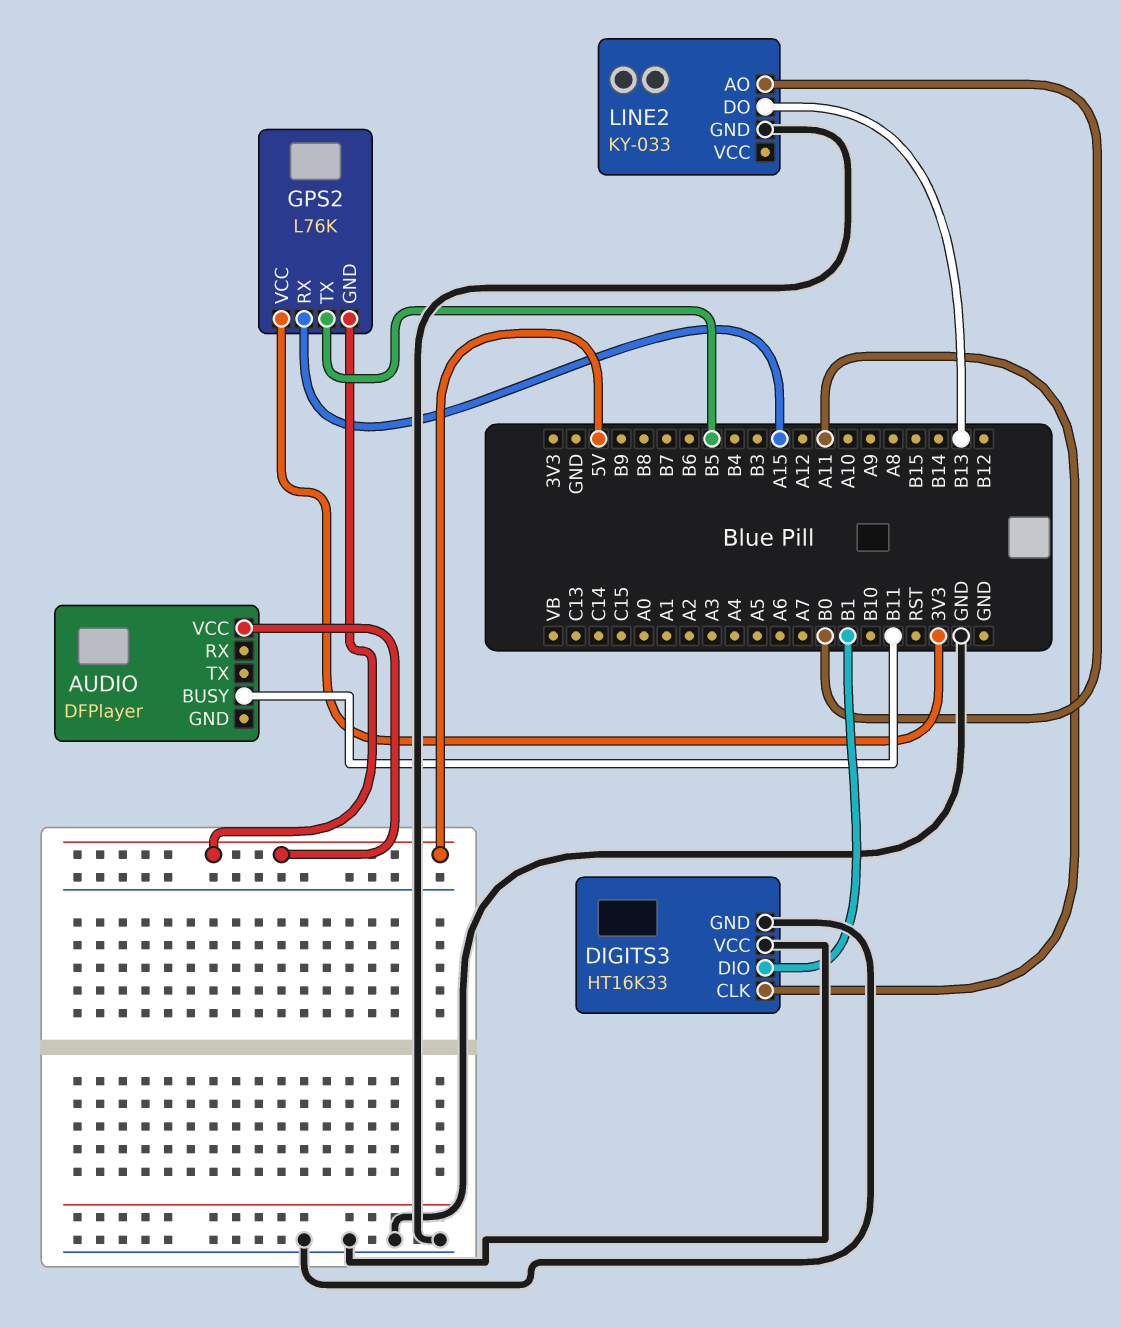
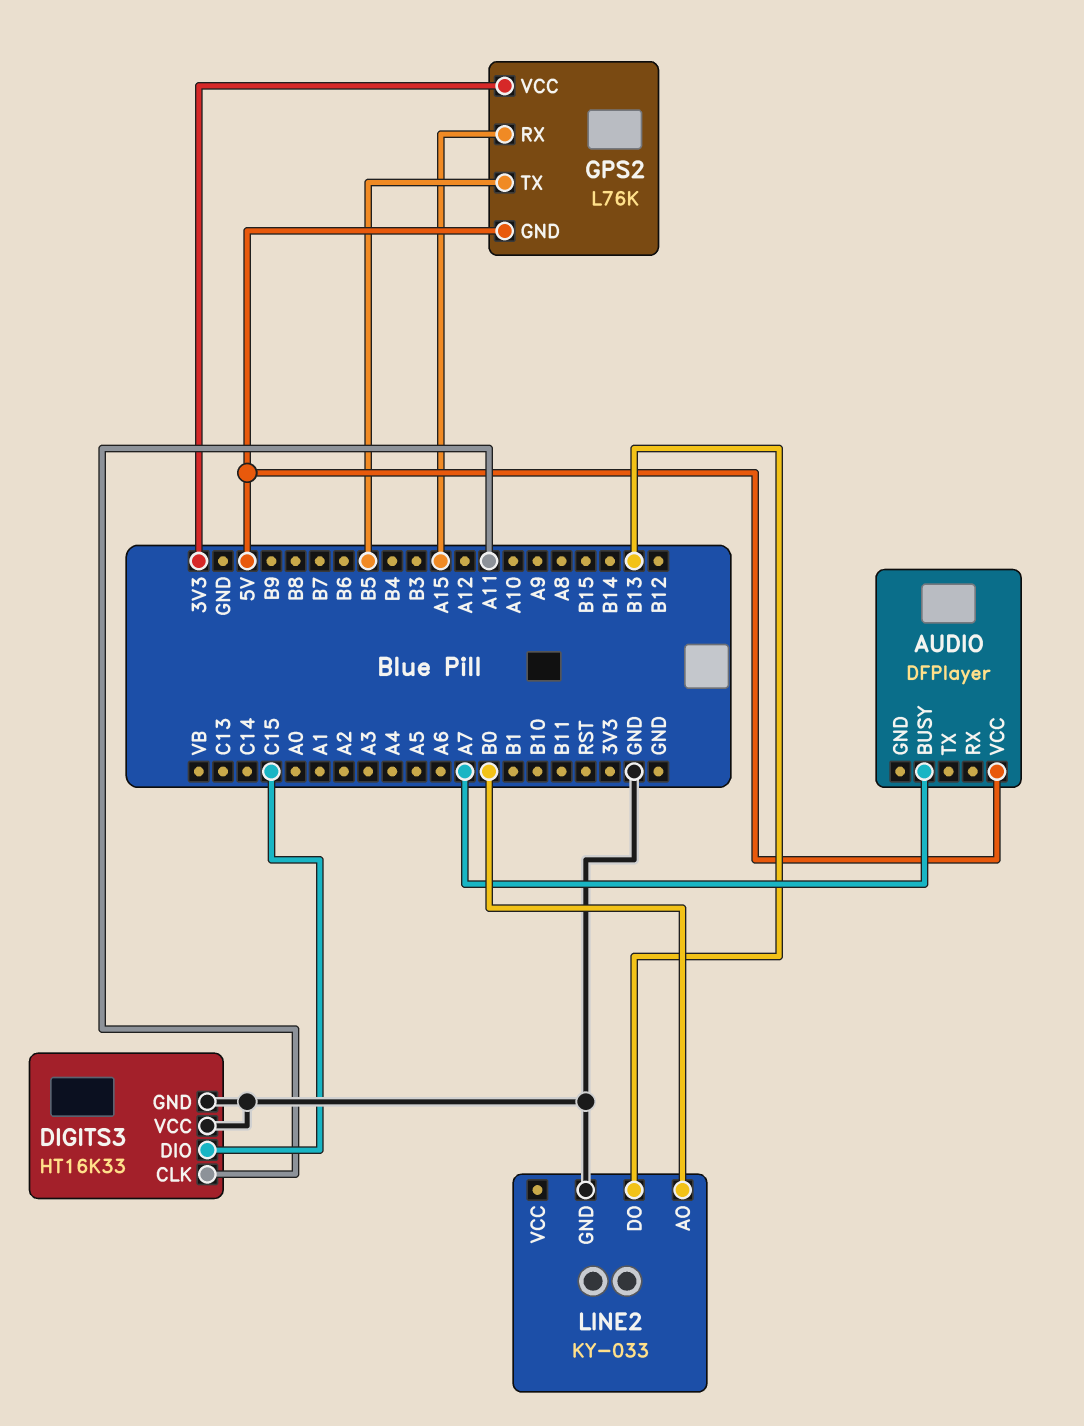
AUDIO pin BUSY: B11 -> A7
DIGITS3 pin DIO: B1 -> C15

